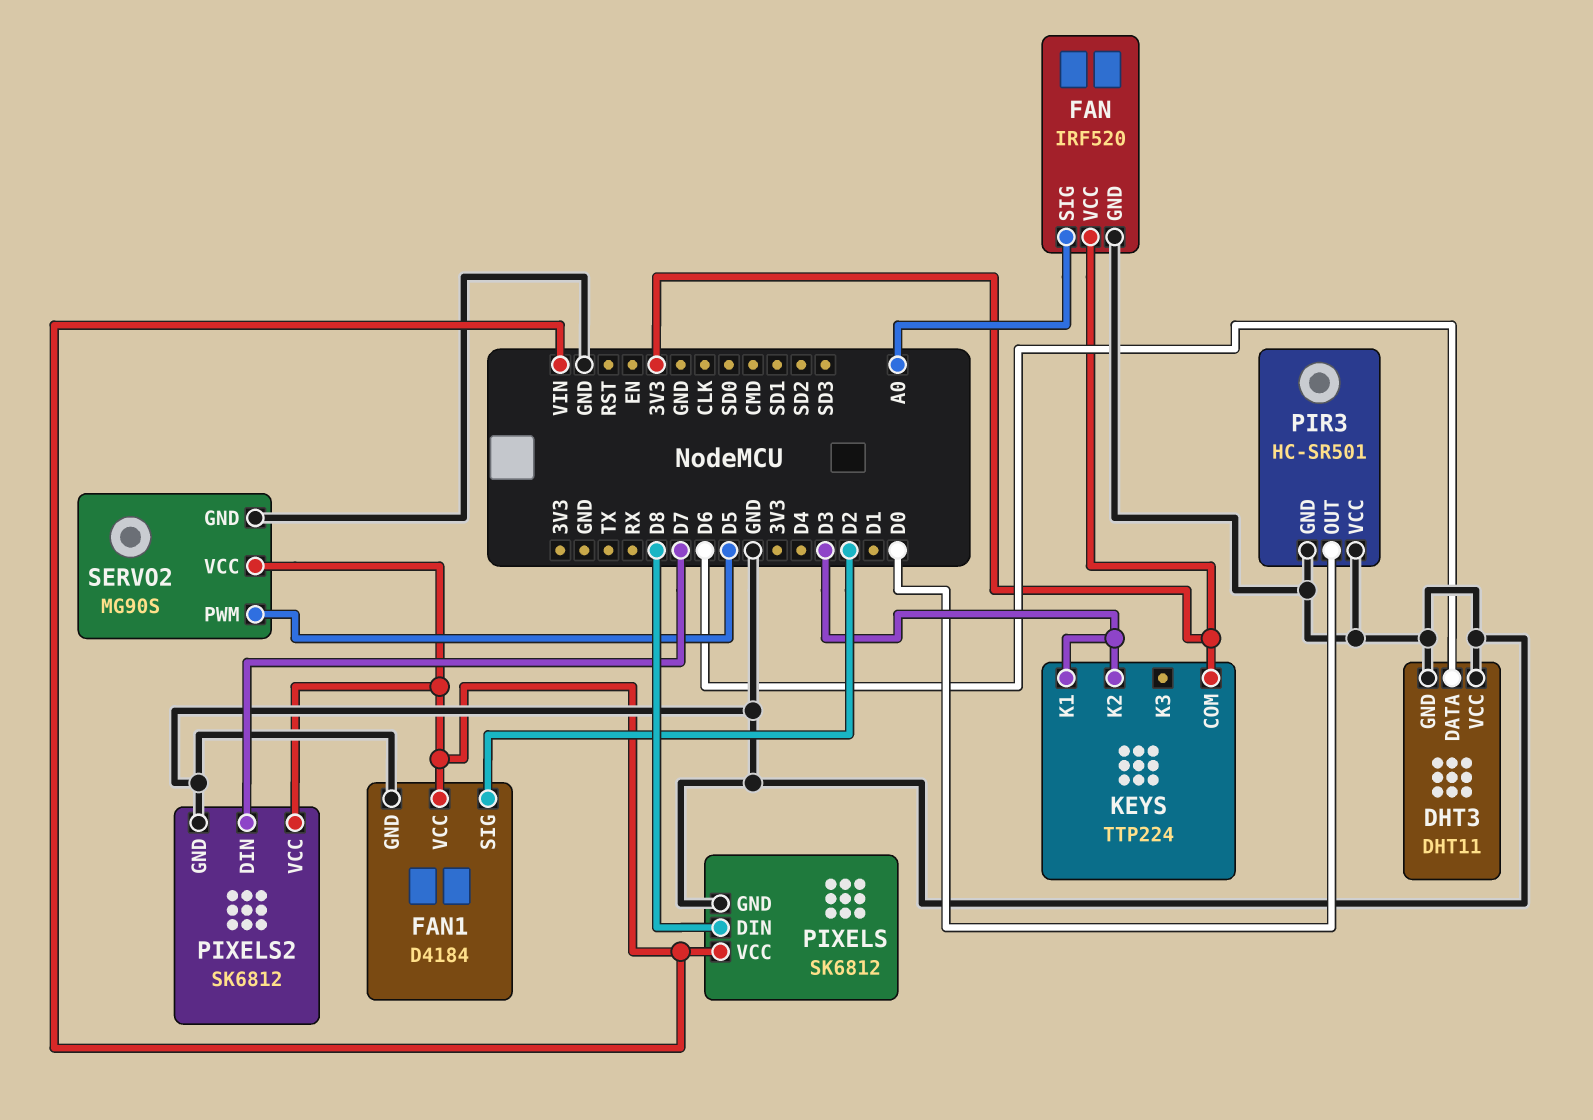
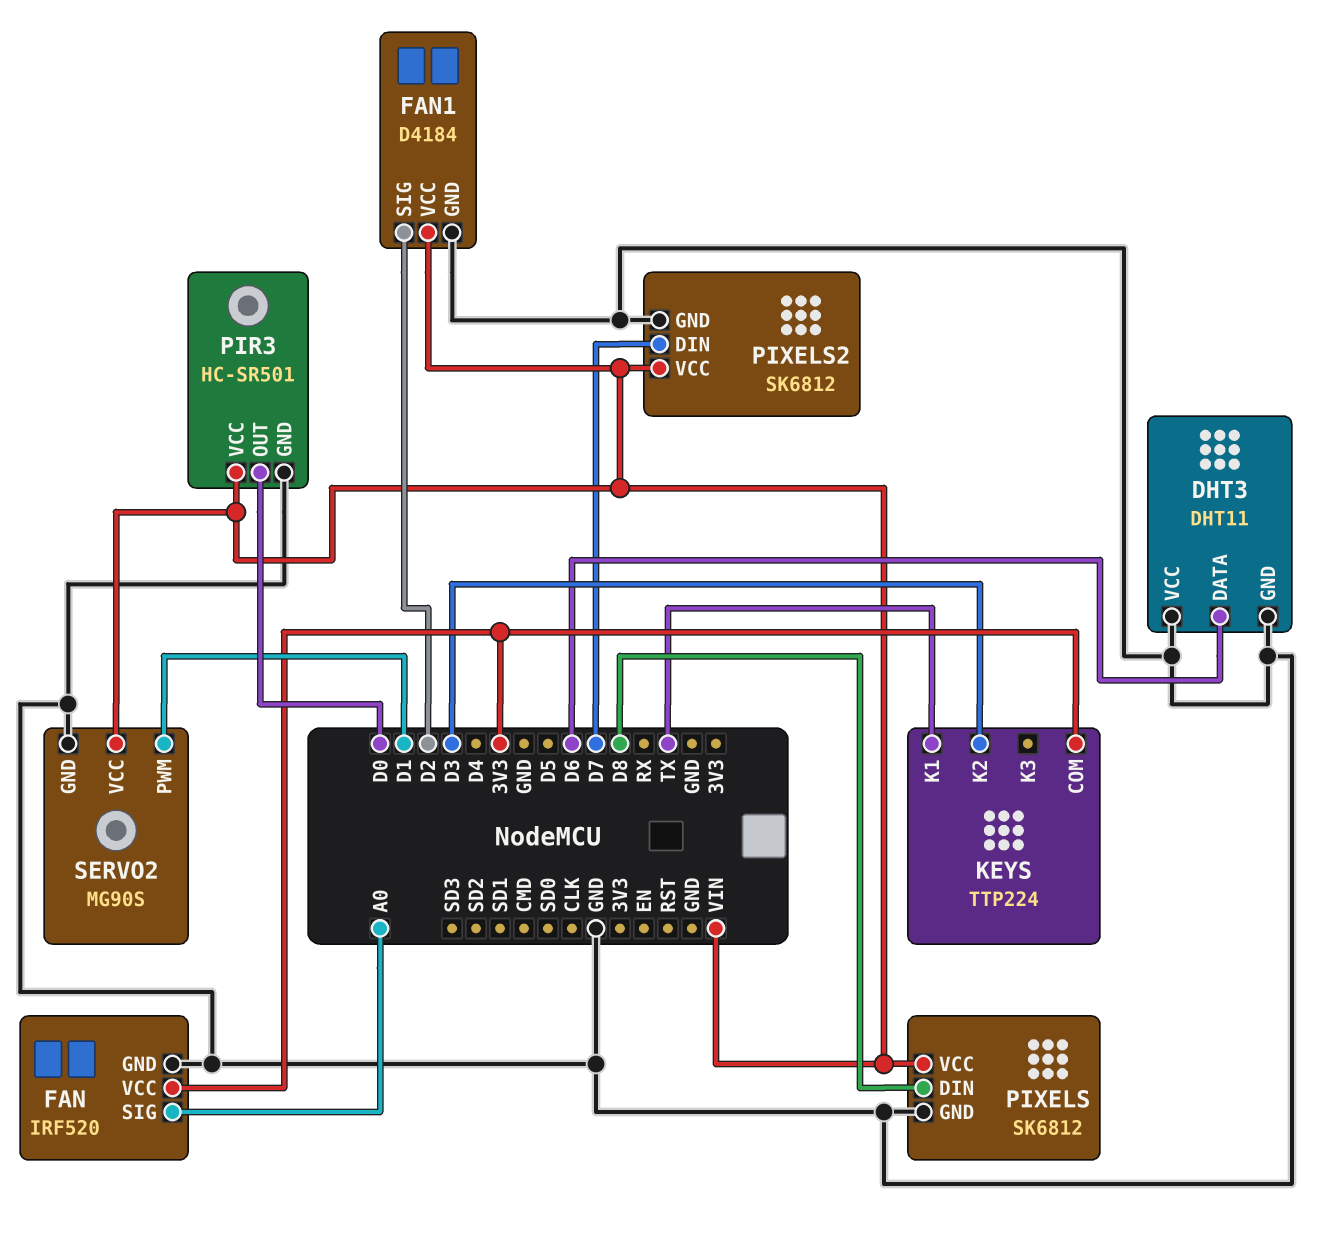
KEYS pin K1: D3 -> TX
PIR3 pin VCC: GND -> VIN
SERVO2 pin PWM: D5 -> D1

